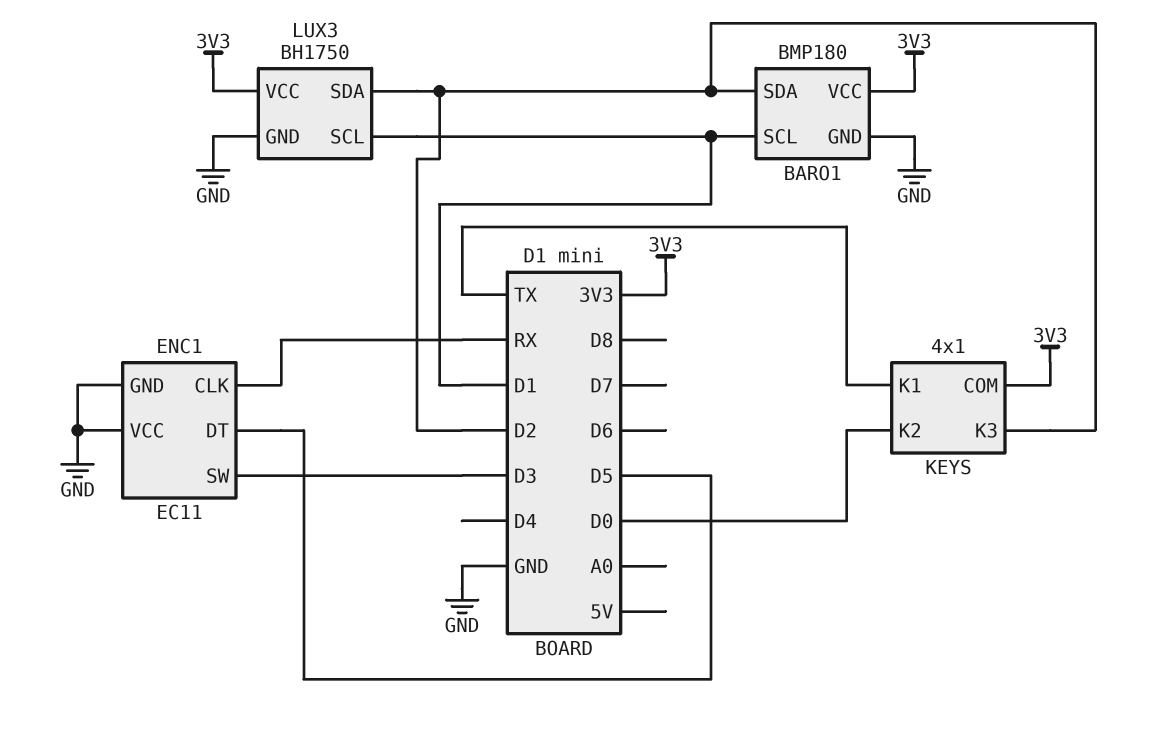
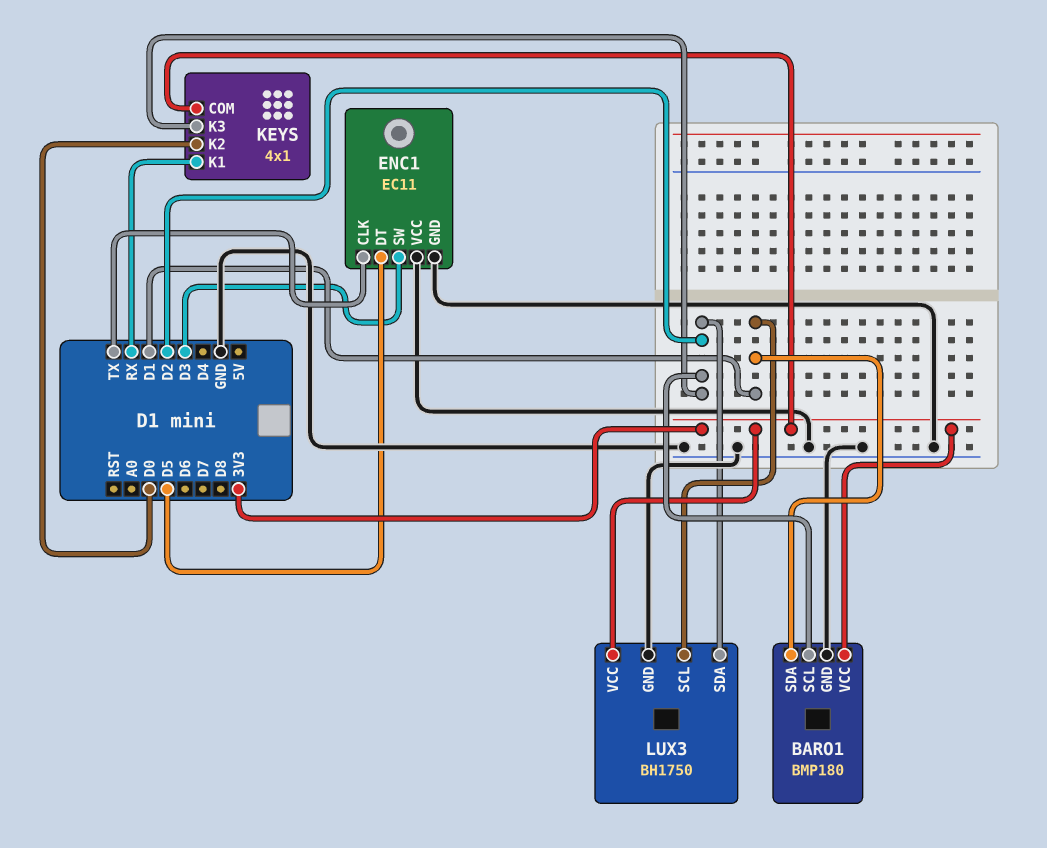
BARO1 pin SCL: D1 -> D2
BARO1 pin SDA: D2 -> D1
ENC1 pin CLK: RX -> TX
KEYS pin K1: TX -> RX

